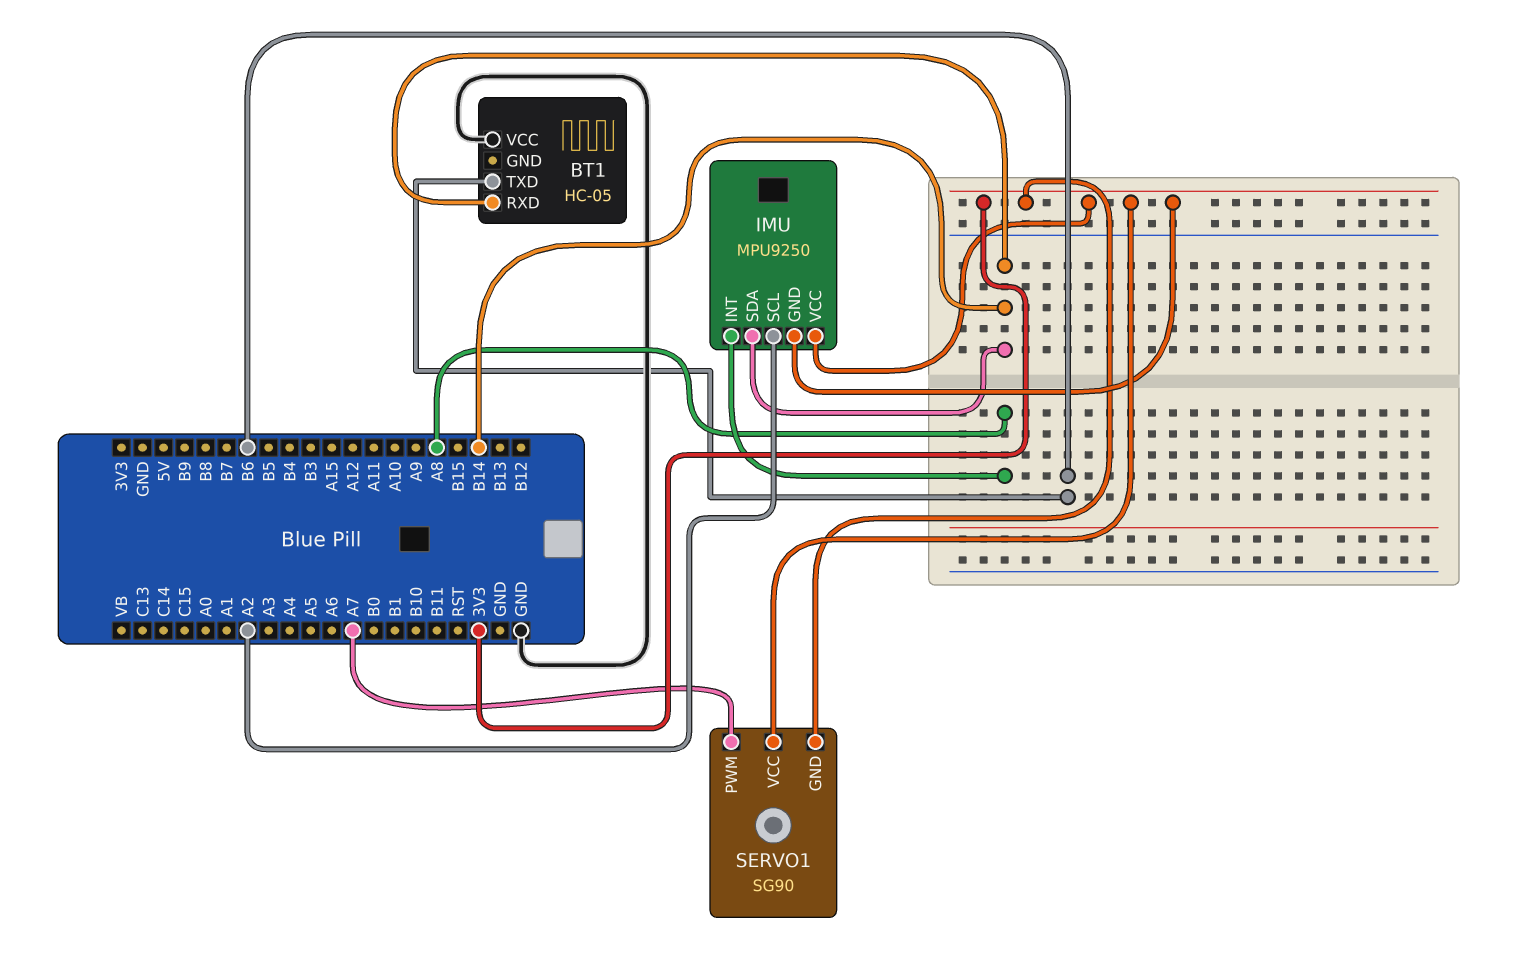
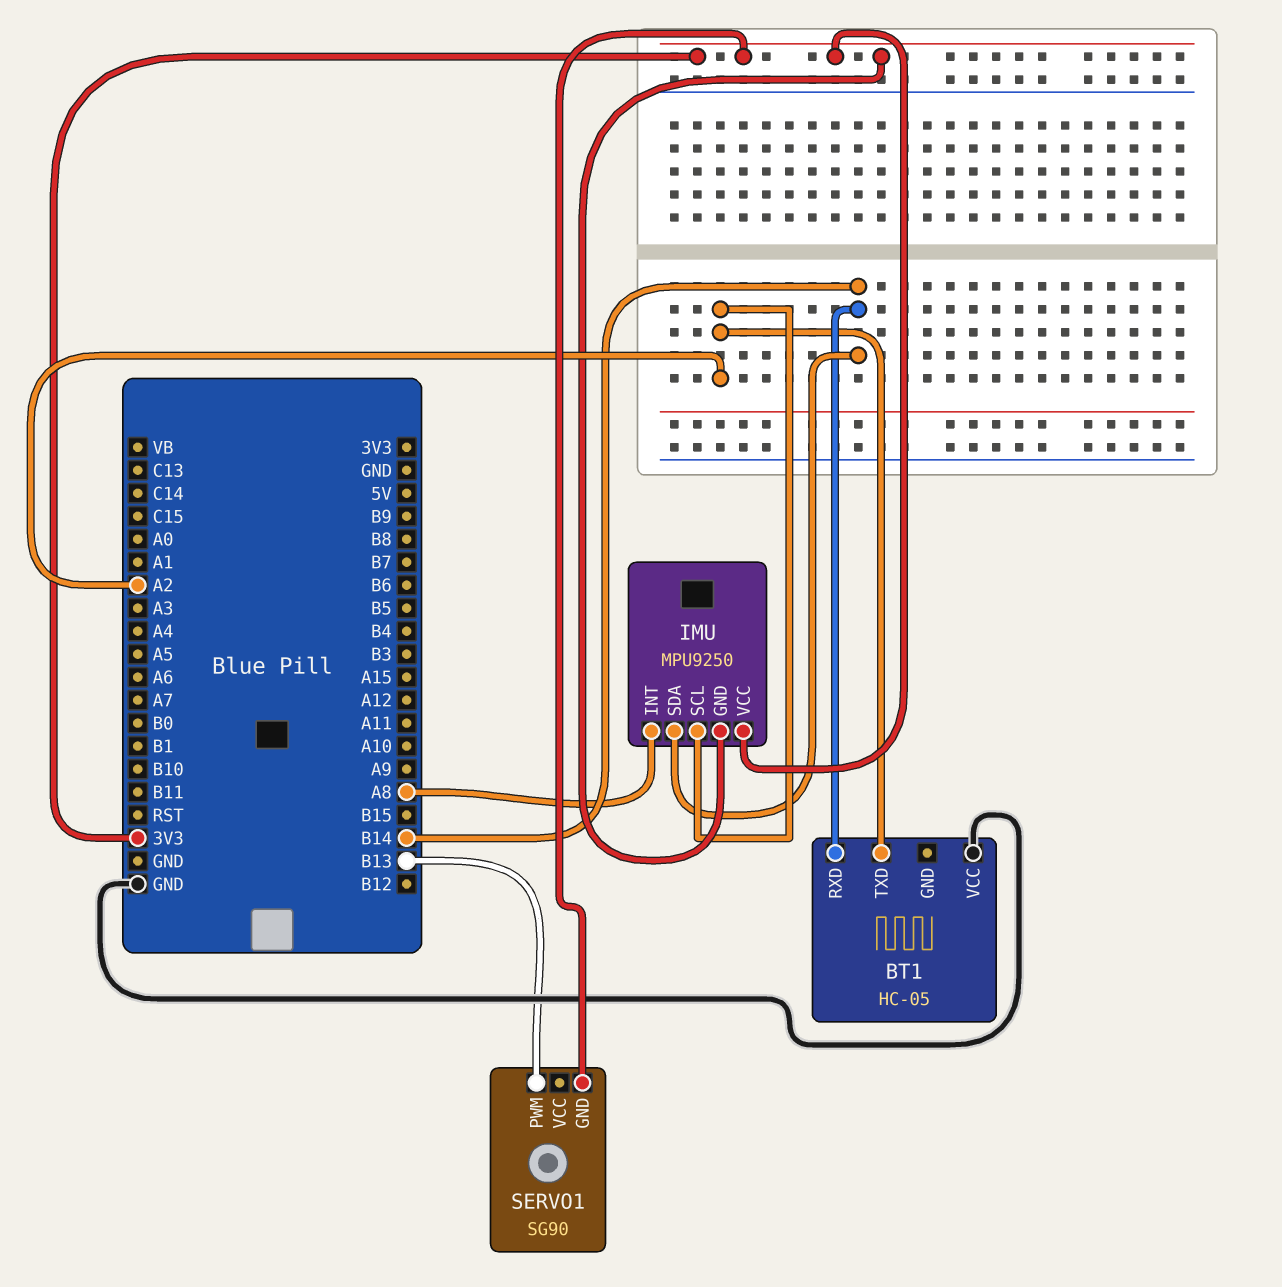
BT1 pin TXD: B6 -> A2
SERVO1 pin PWM: A7 -> B13
SERVO1 pin VCC: 3V3 -> none

